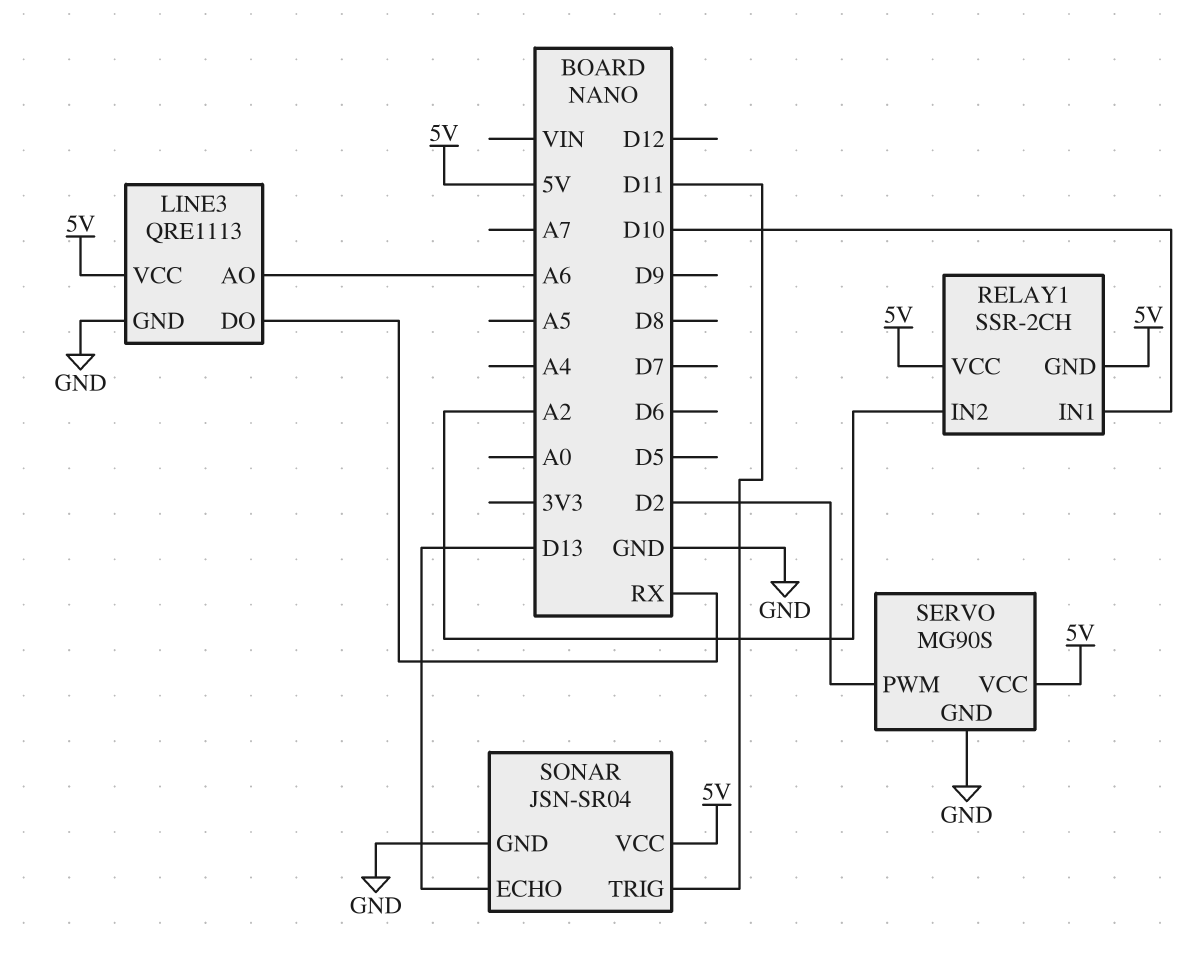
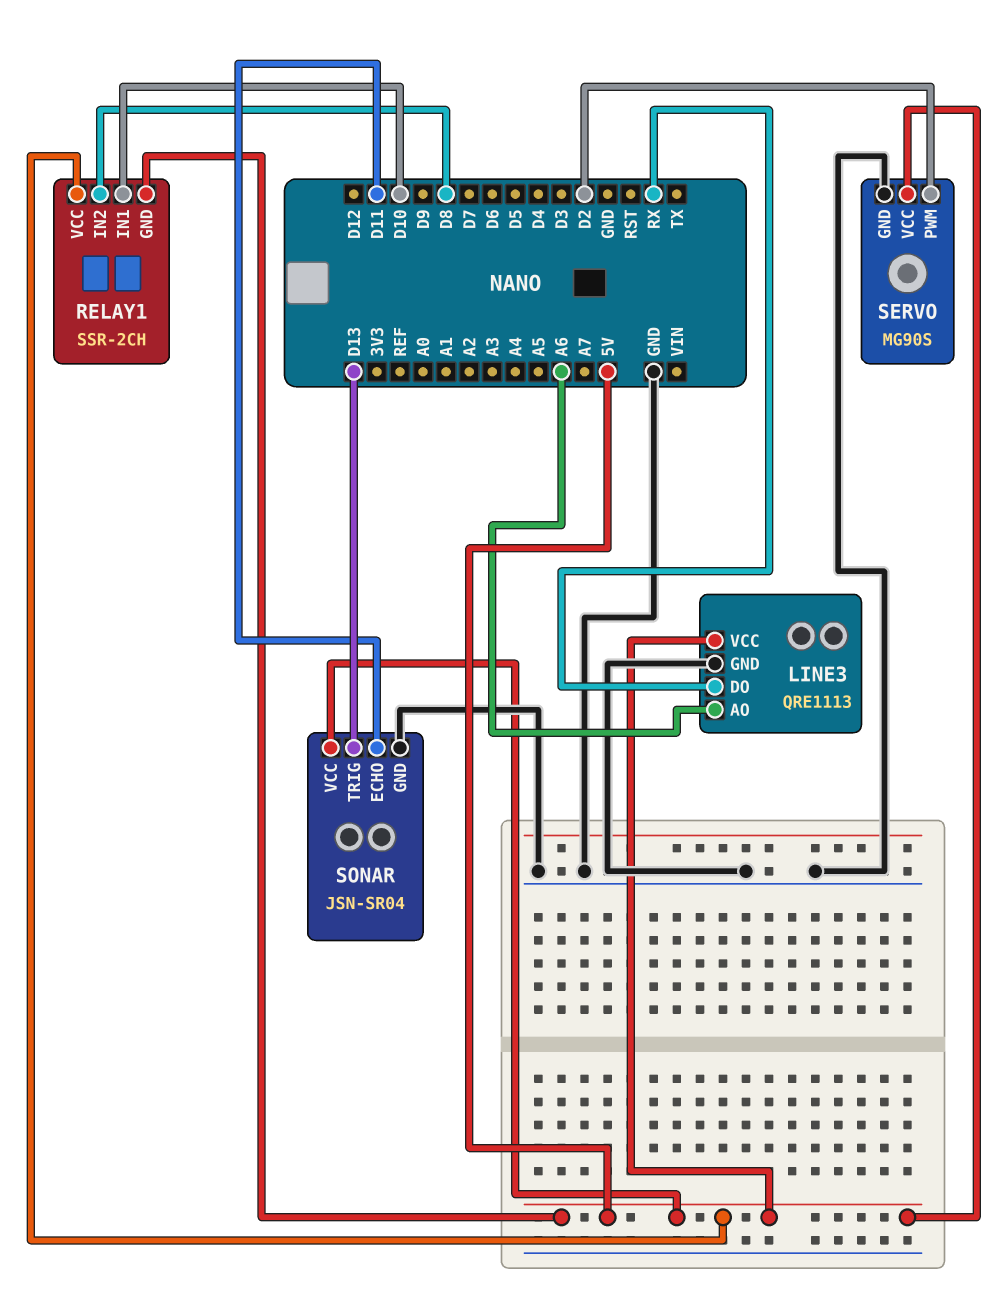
RELAY1 pin IN2: A2 -> D8
SONAR pin ECHO: D13 -> D11
SONAR pin TRIG: D11 -> D13

